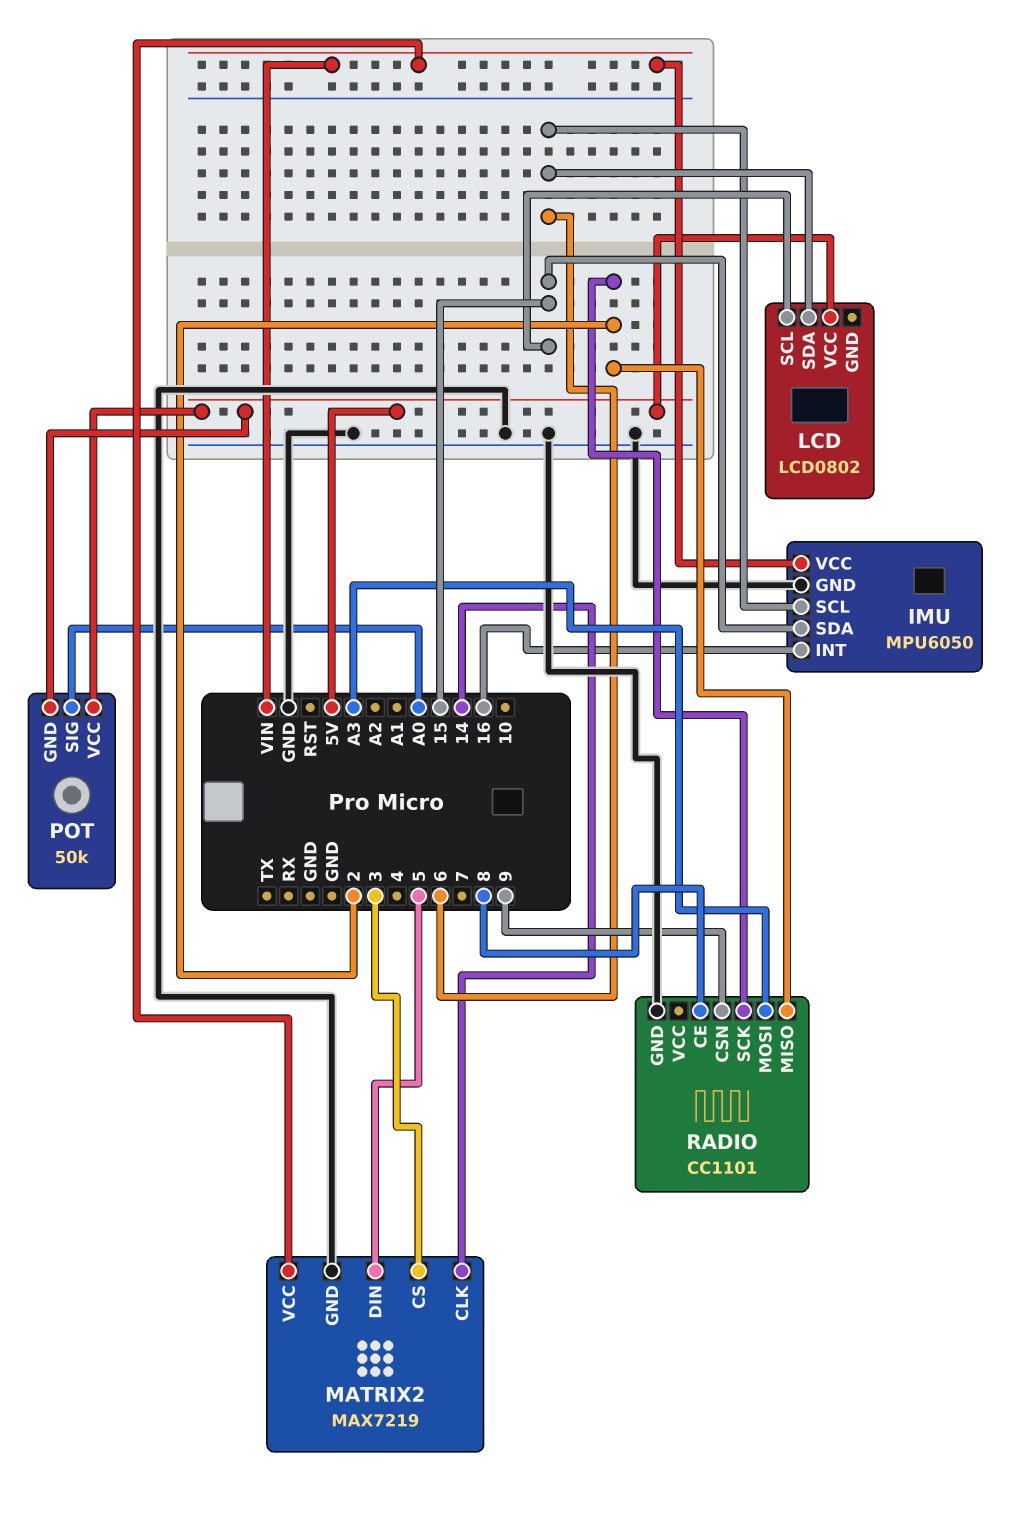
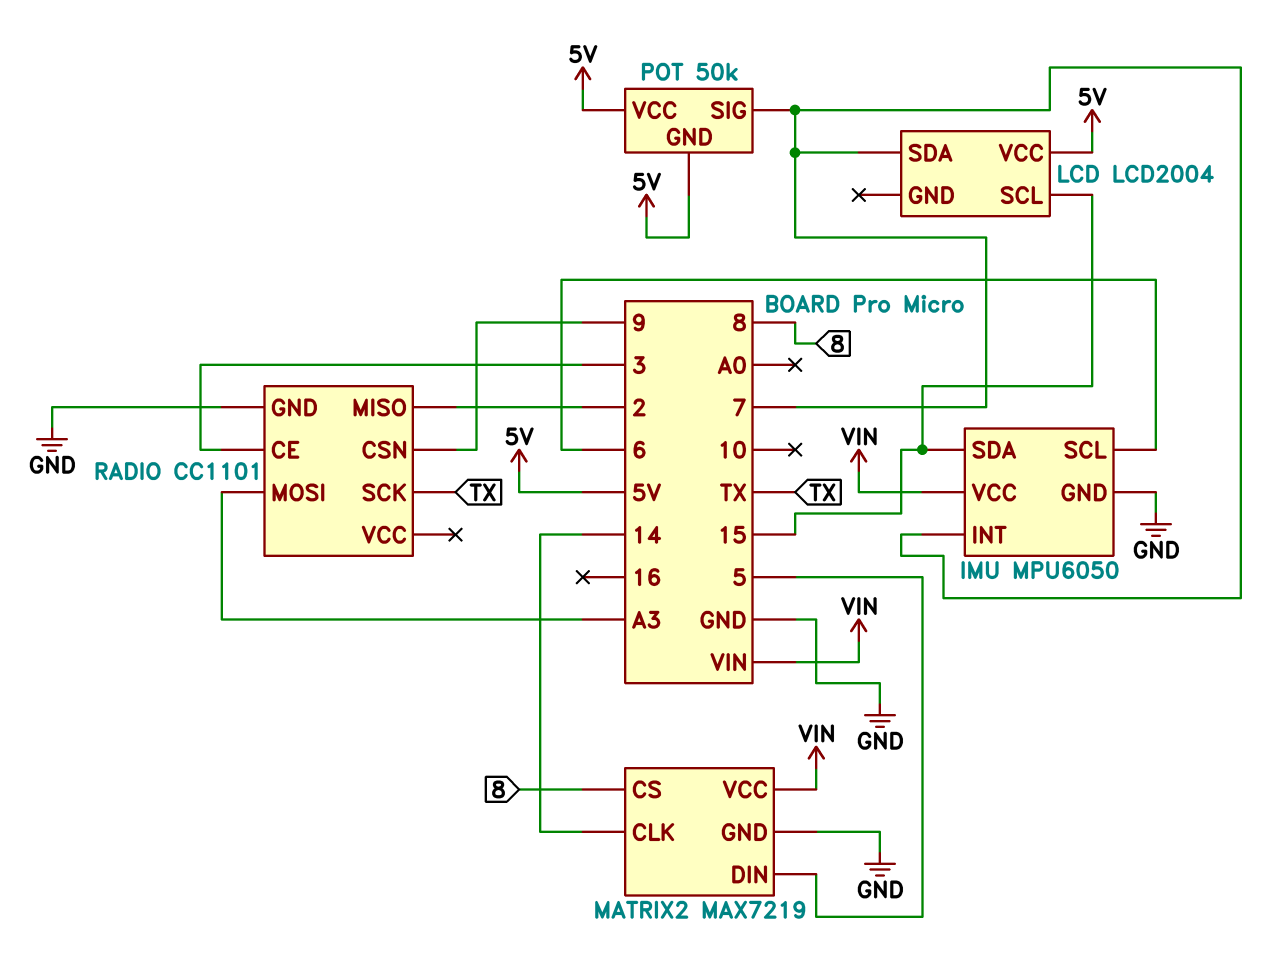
IMU pin INT: 16 -> 7
LCD: LCD0802 -> LCD2004
LCD pin SDA: 6 -> 7
MATRIX2 pin CS: 3 -> 8
POT pin SIG: A0 -> 7
RADIO pin CE: 8 -> 3
RADIO pin SCK: 2 -> TX

